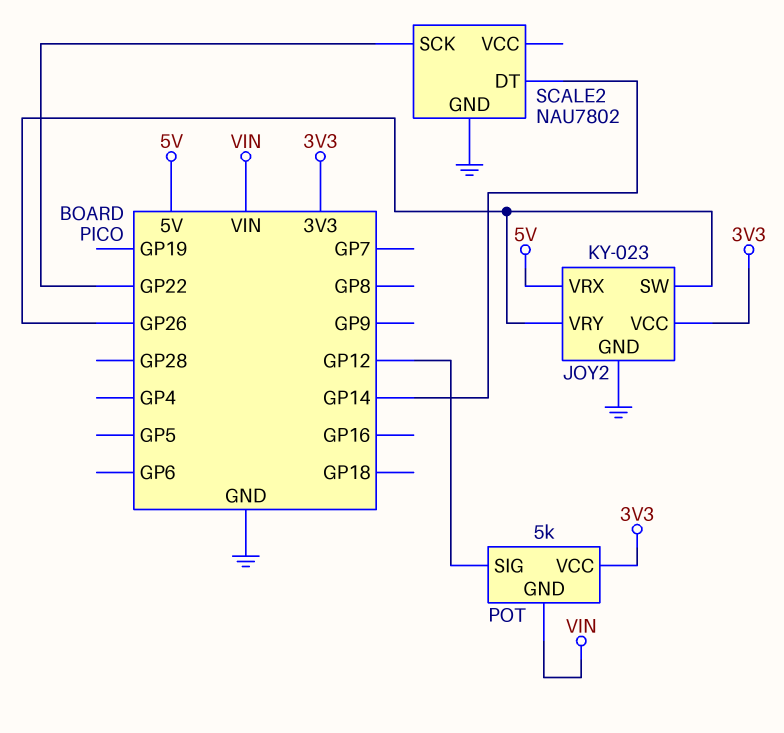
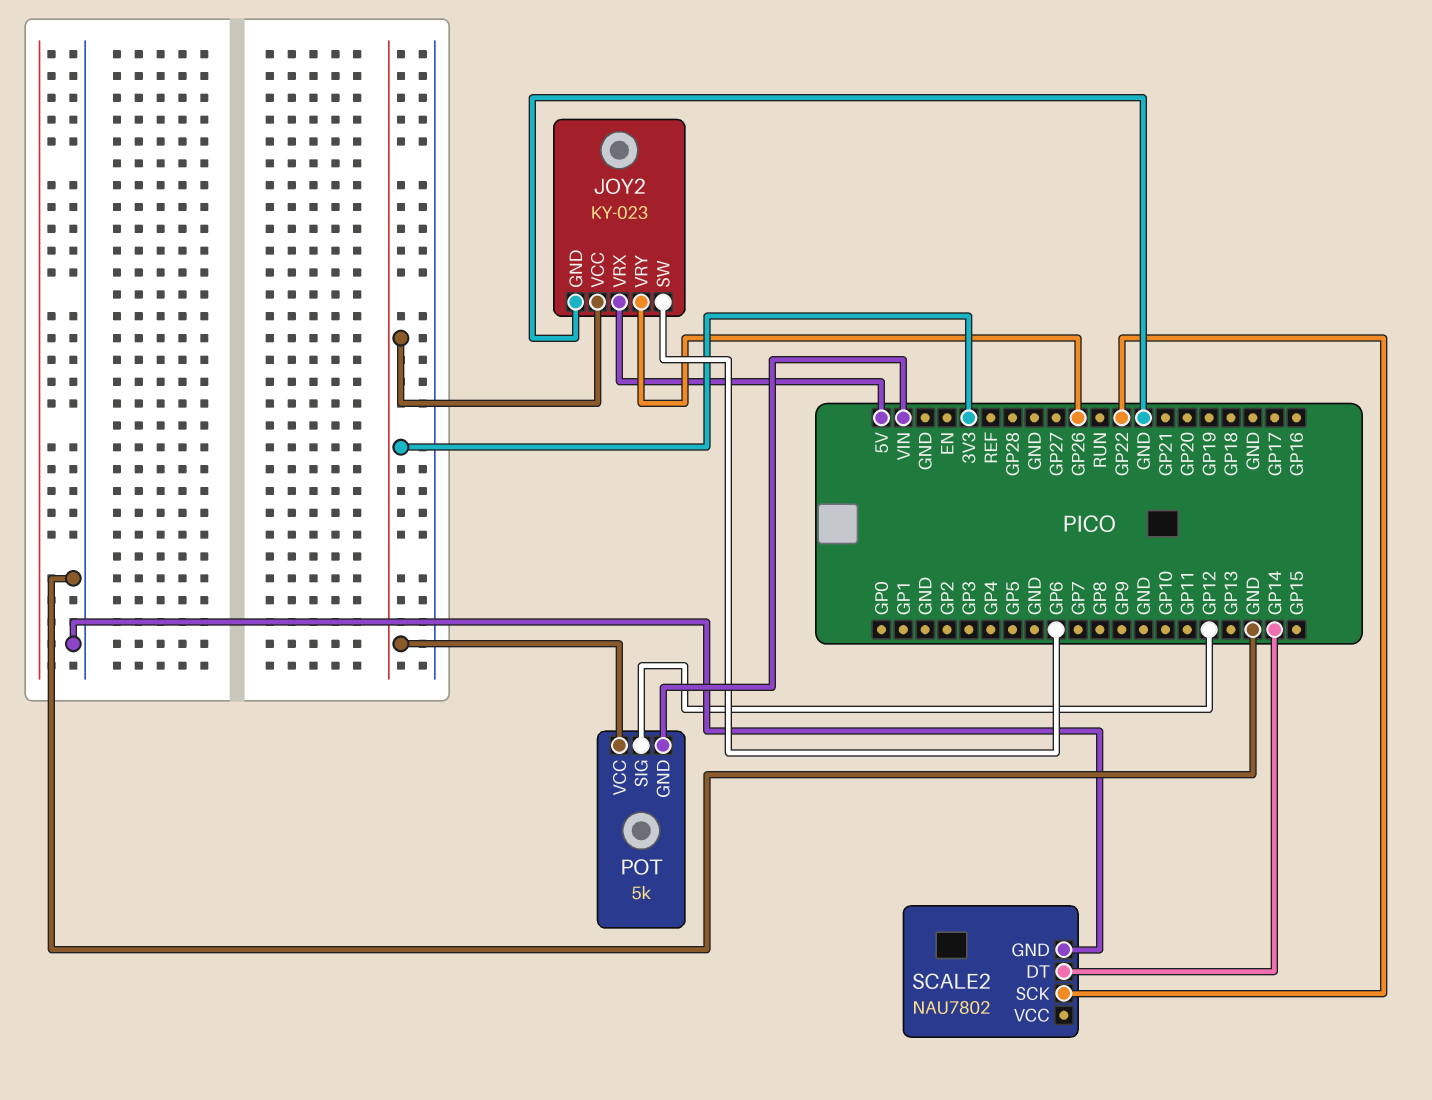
JOY2 pin SW: GP26 -> GP6

